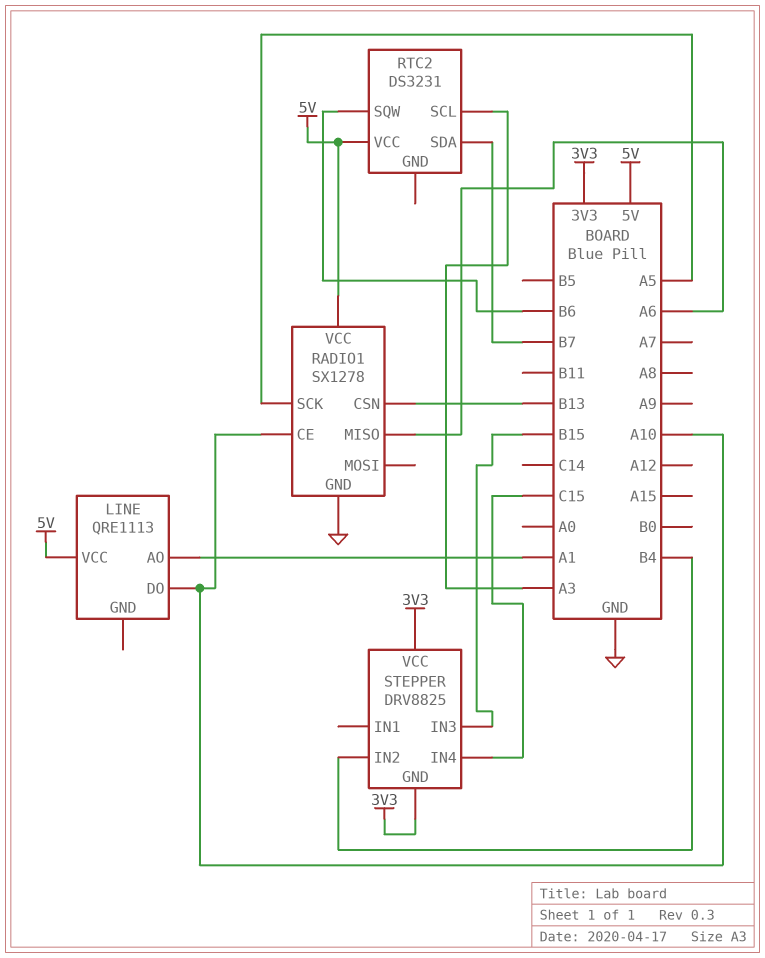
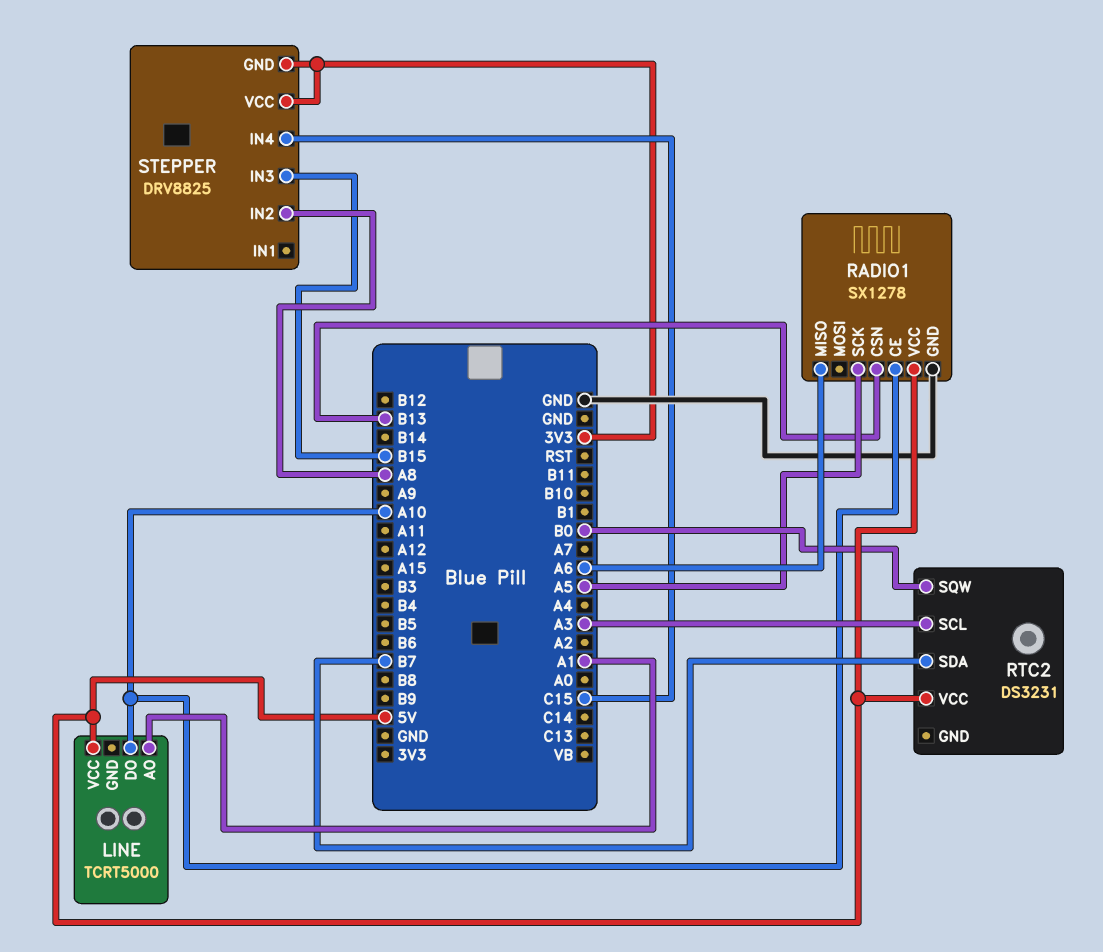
LINE: QRE1113 -> TCRT5000
RTC2 pin SQW: B6 -> B0
STEPPER pin IN2: B4 -> A8

